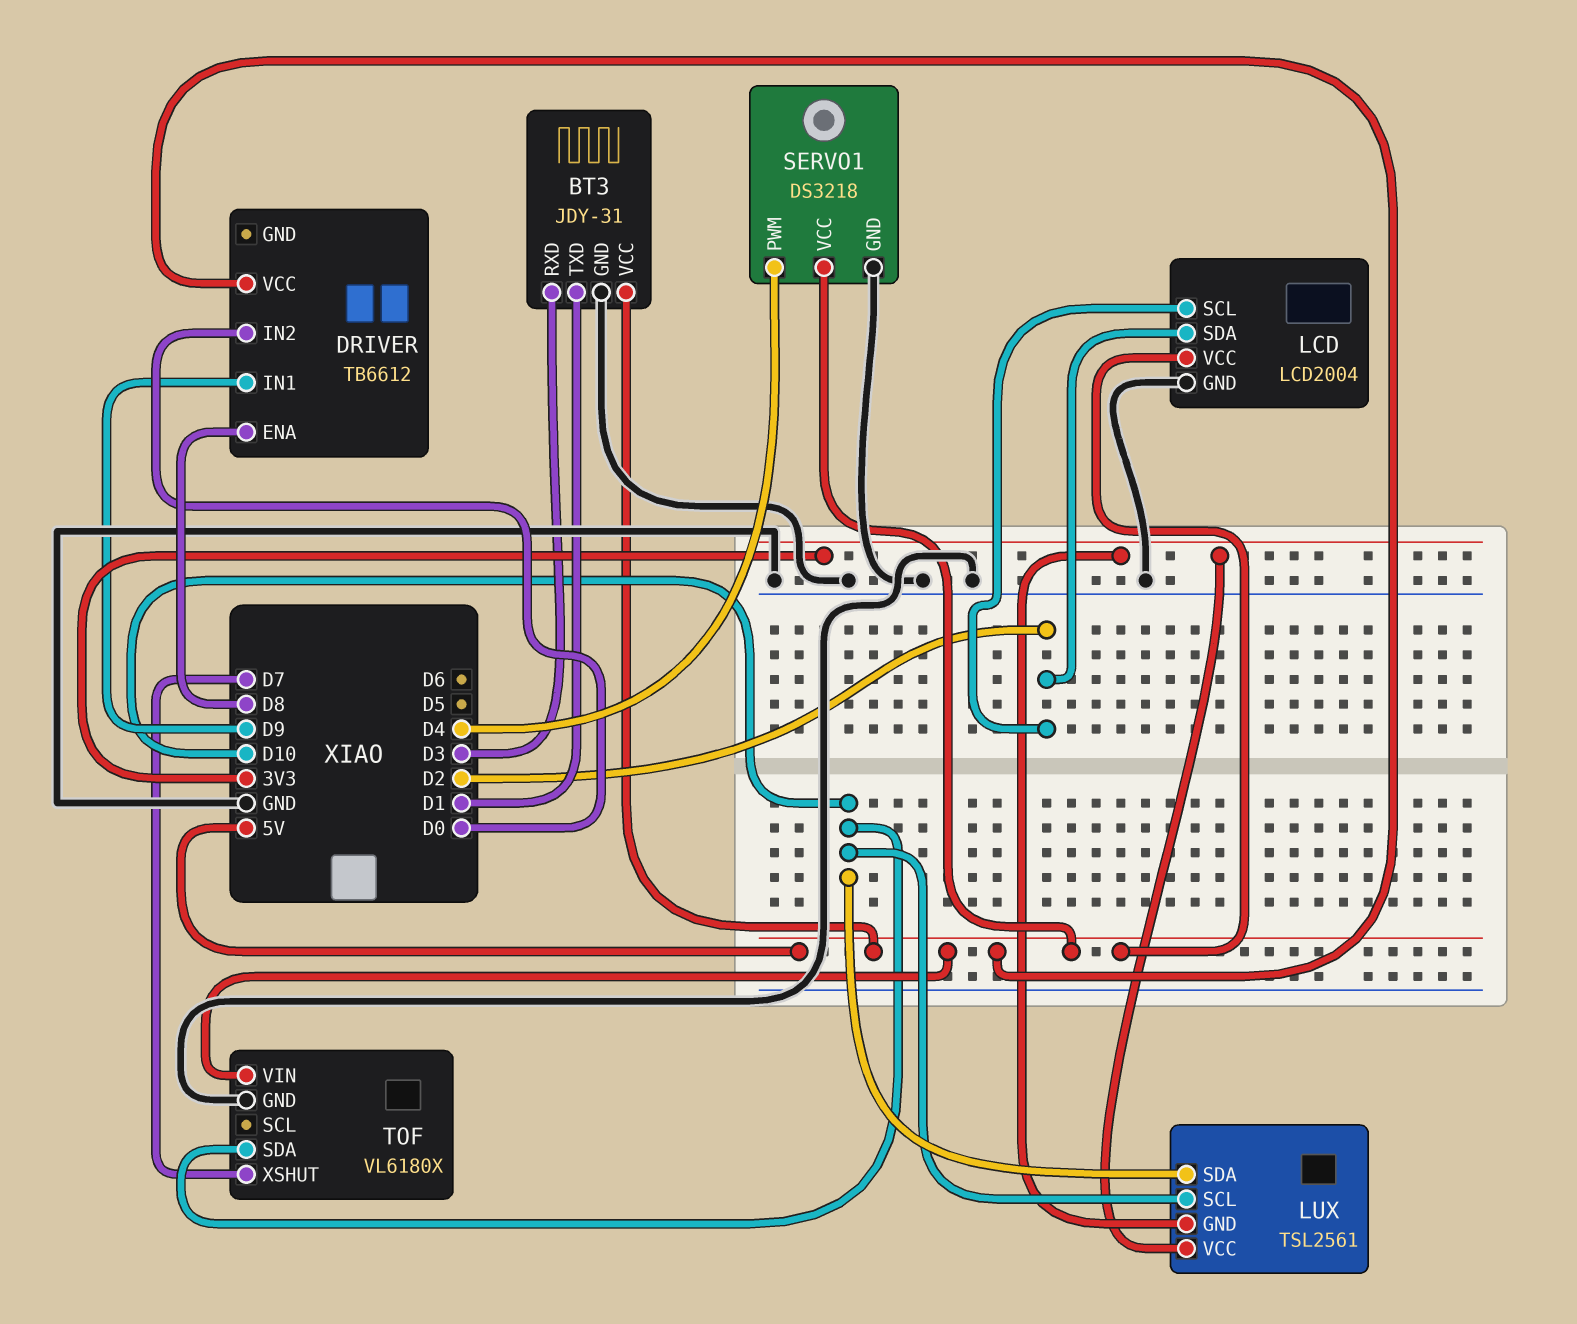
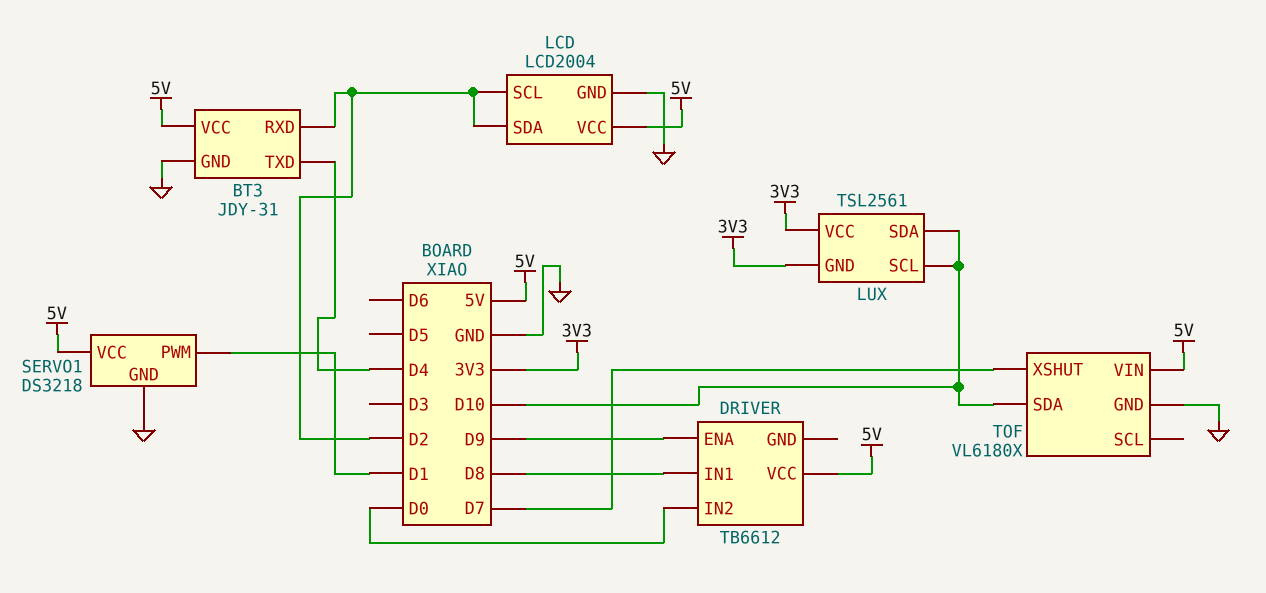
BT3 pin RXD: D3 -> D2
BT3 pin TXD: D1 -> D4
DRIVER pin ENA: D8 -> D9
DRIVER pin IN1: D9 -> D8
SERVO1 pin PWM: D4 -> D1

